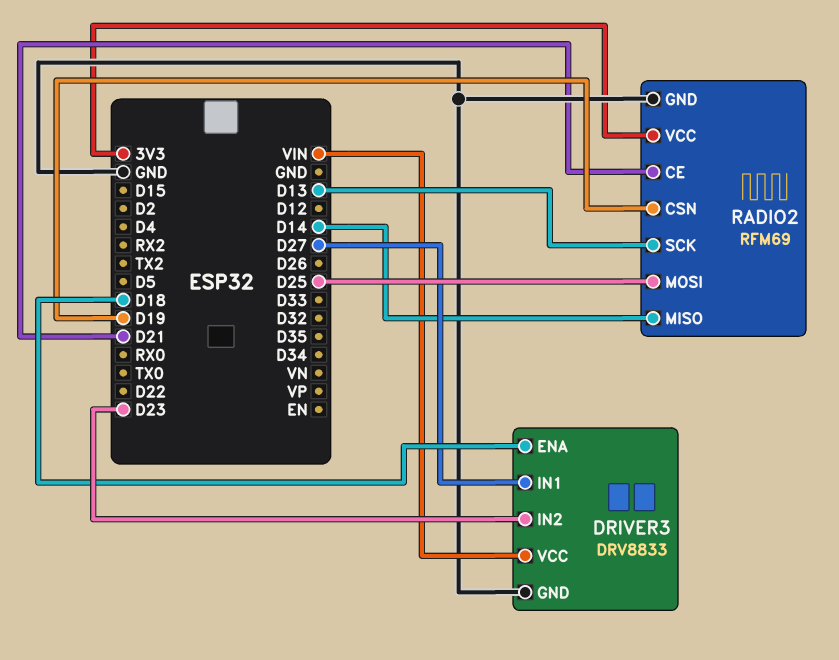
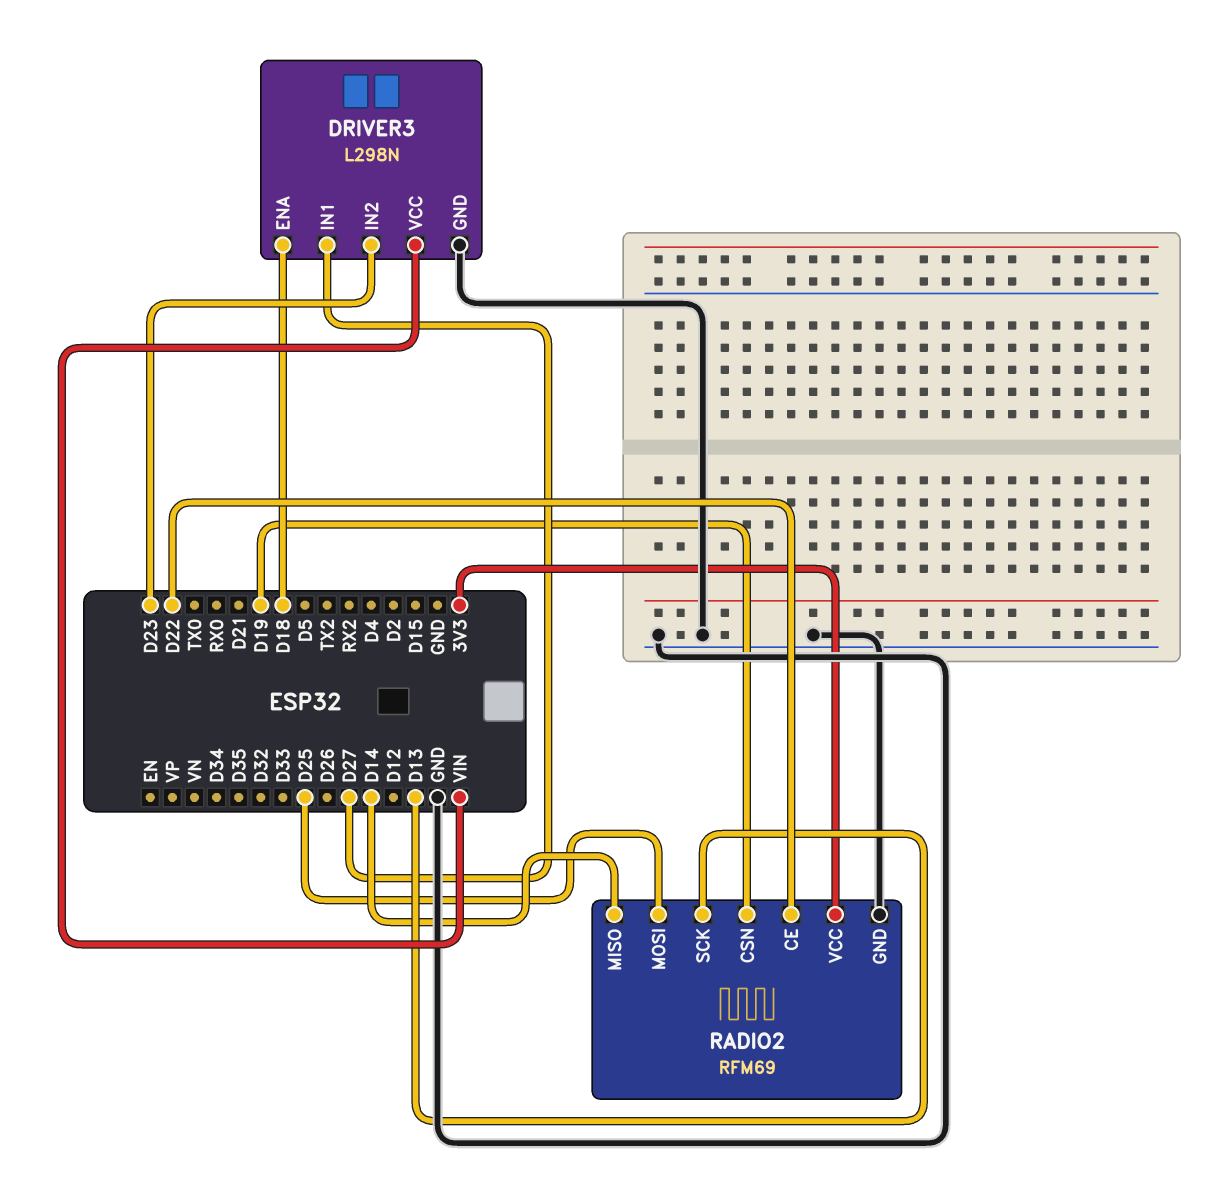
DRIVER3: DRV8833 -> L298N
RADIO2 pin CE: D21 -> D22

